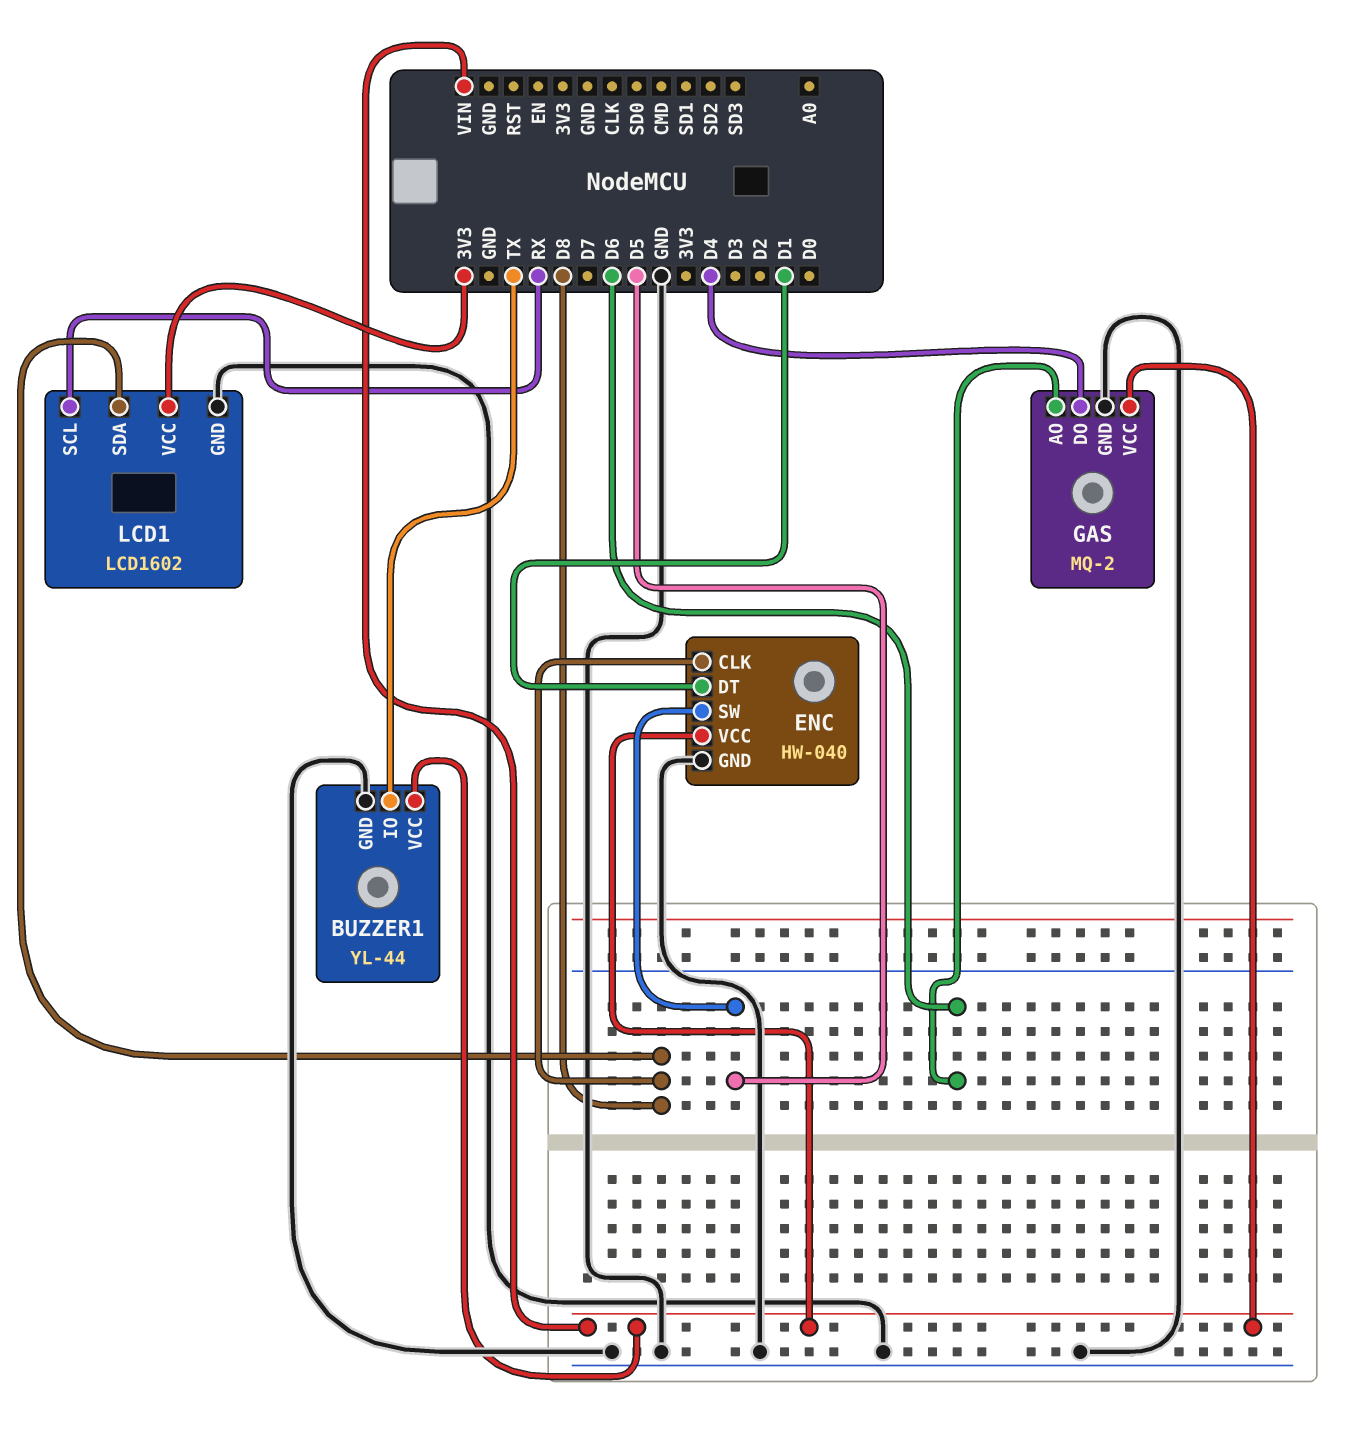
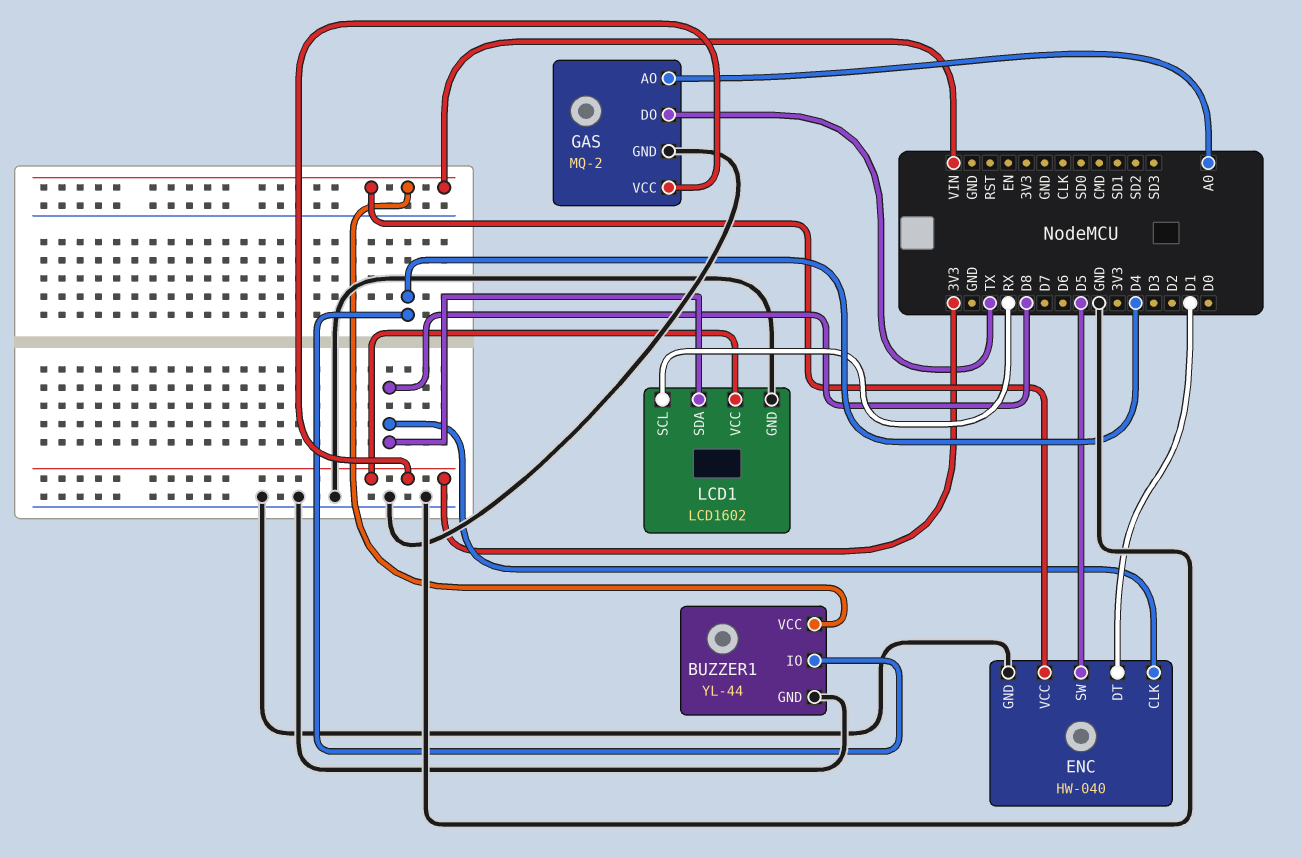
BUZZER1 pin IO: TX -> D4
GAS pin AO: D6 -> A0
GAS pin DO: D4 -> TX
GAS pin VCC: VIN -> 3V3

